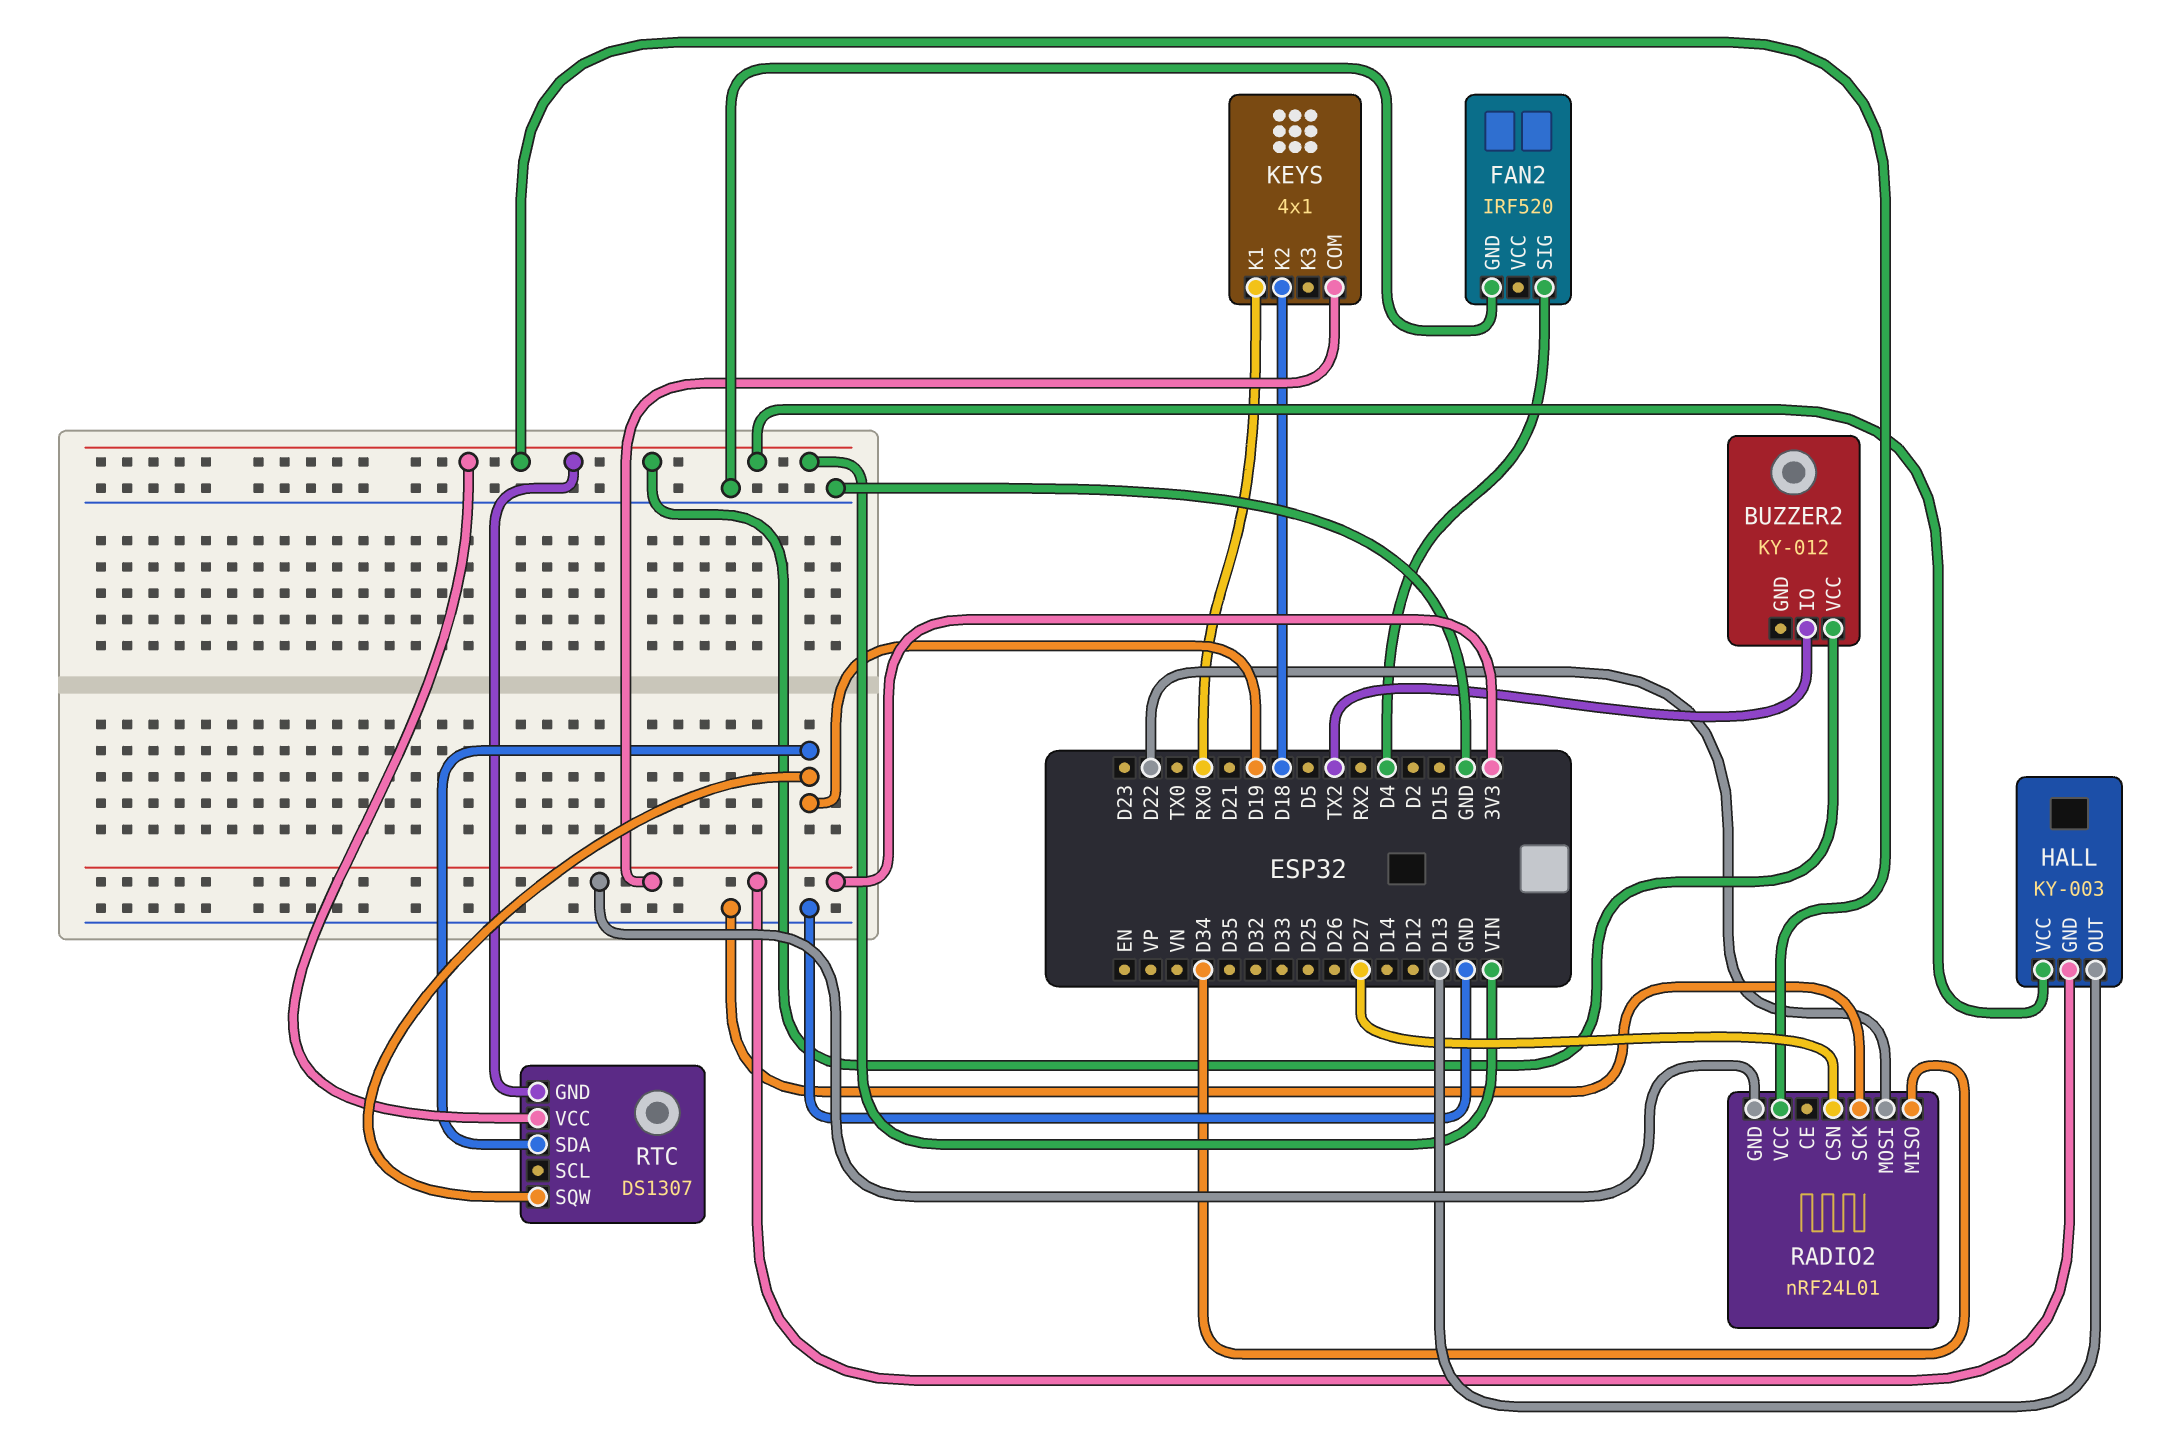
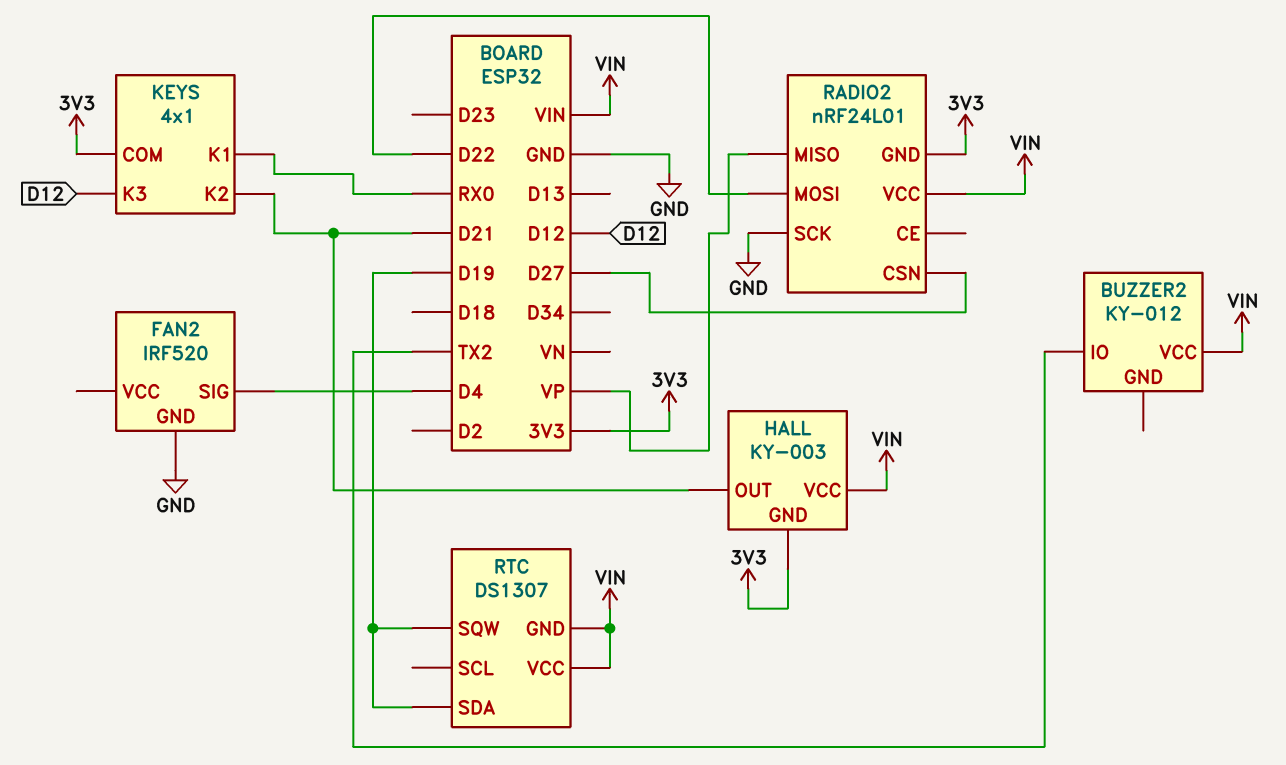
HALL pin OUT: D13 -> D21
KEYS pin K2: D18 -> D21
KEYS pin K3: none -> D12
RADIO2 pin MISO: D34 -> VP

